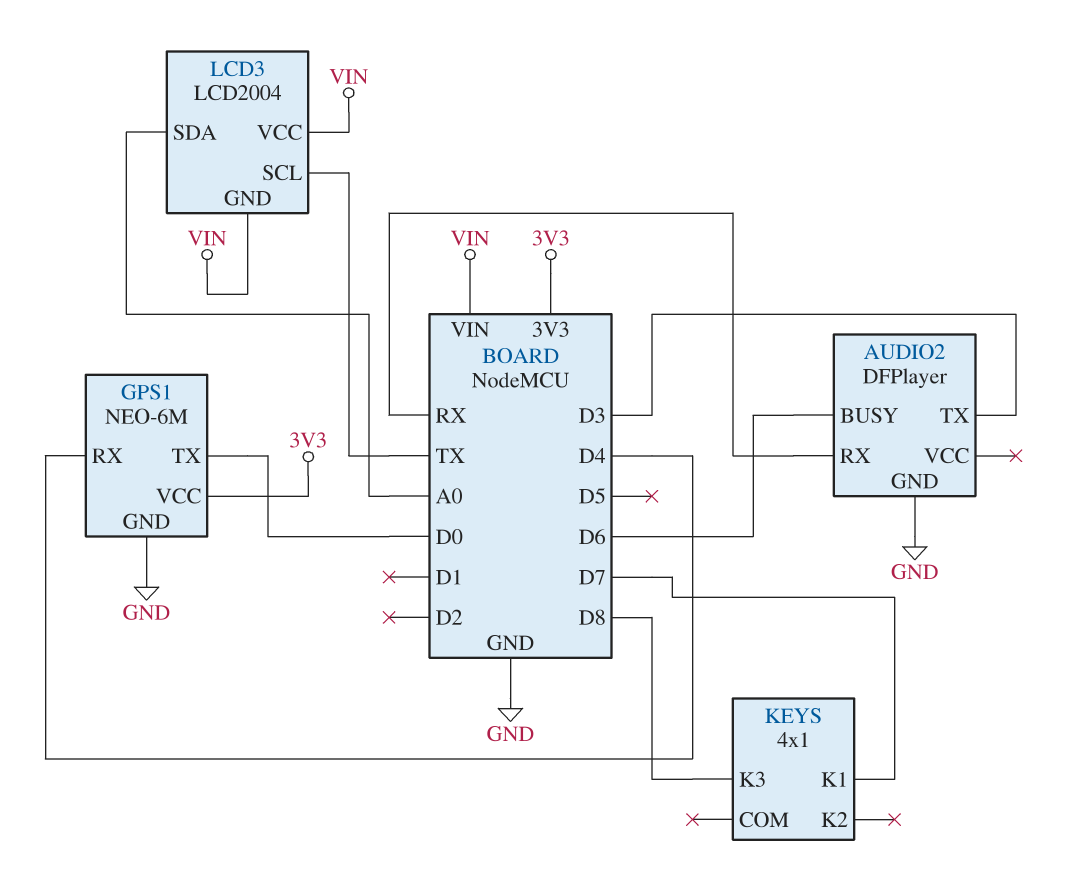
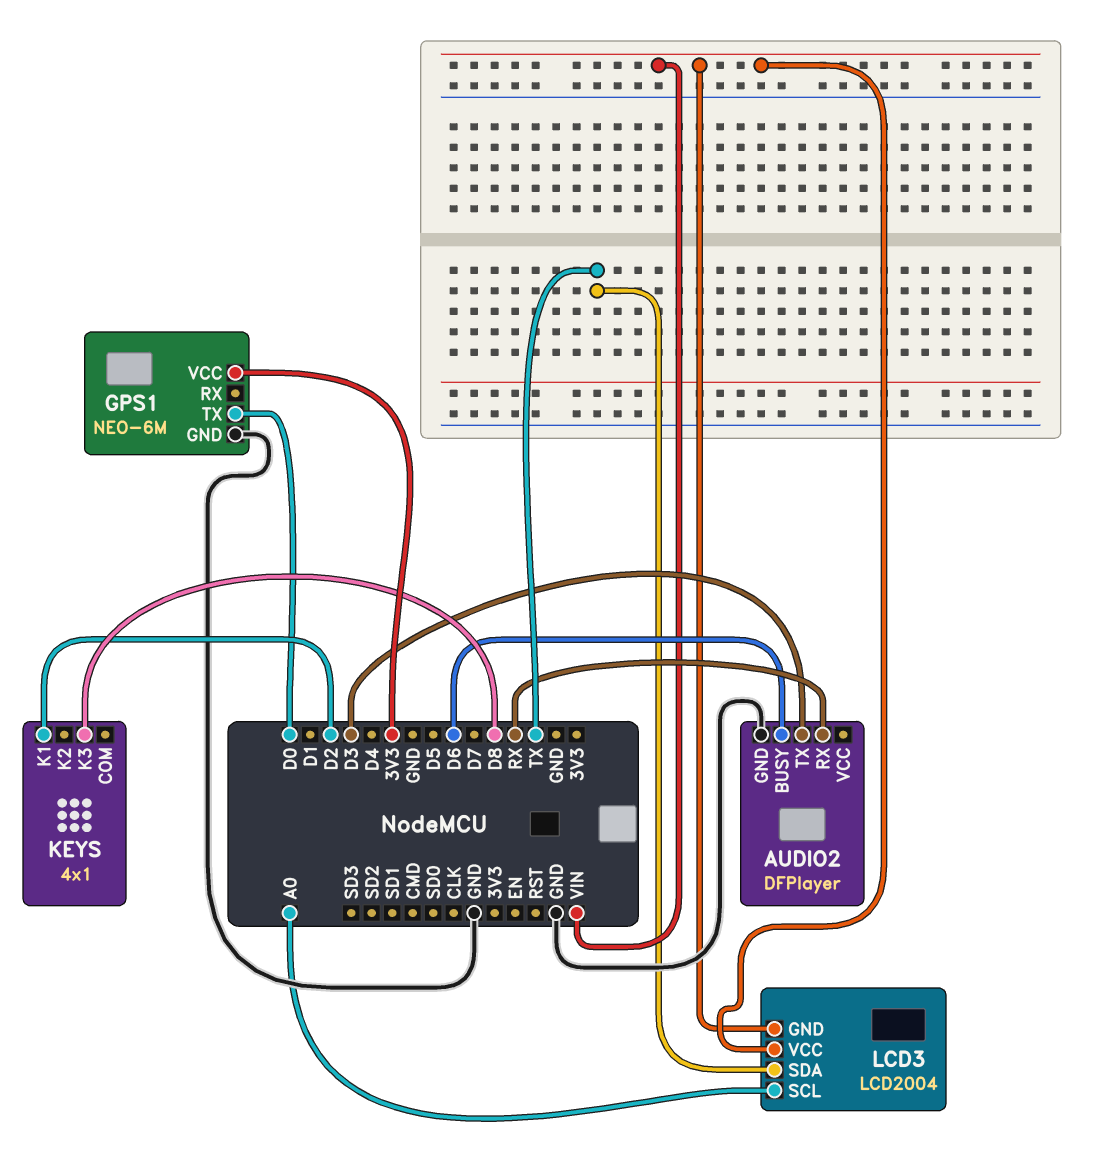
GPS1 pin RX: D4 -> none
KEYS pin K1: D7 -> D2
LCD3 pin SCL: TX -> A0
LCD3 pin SDA: A0 -> TX

